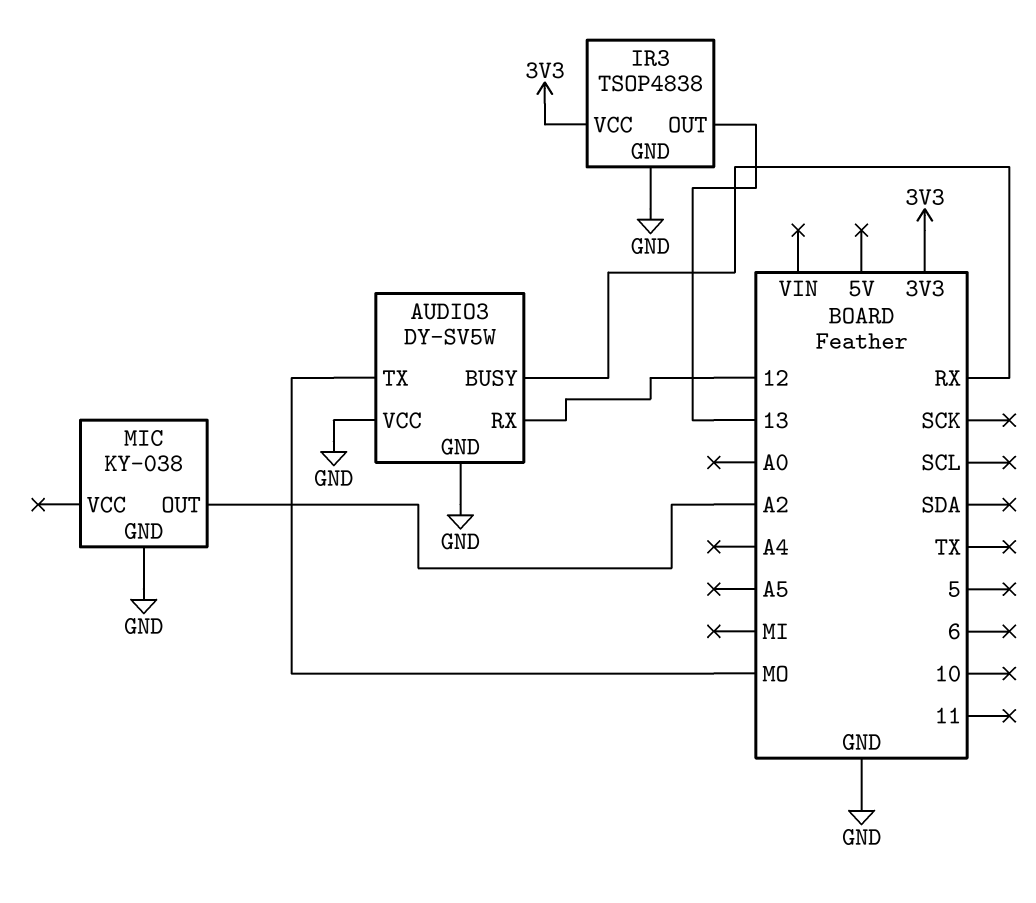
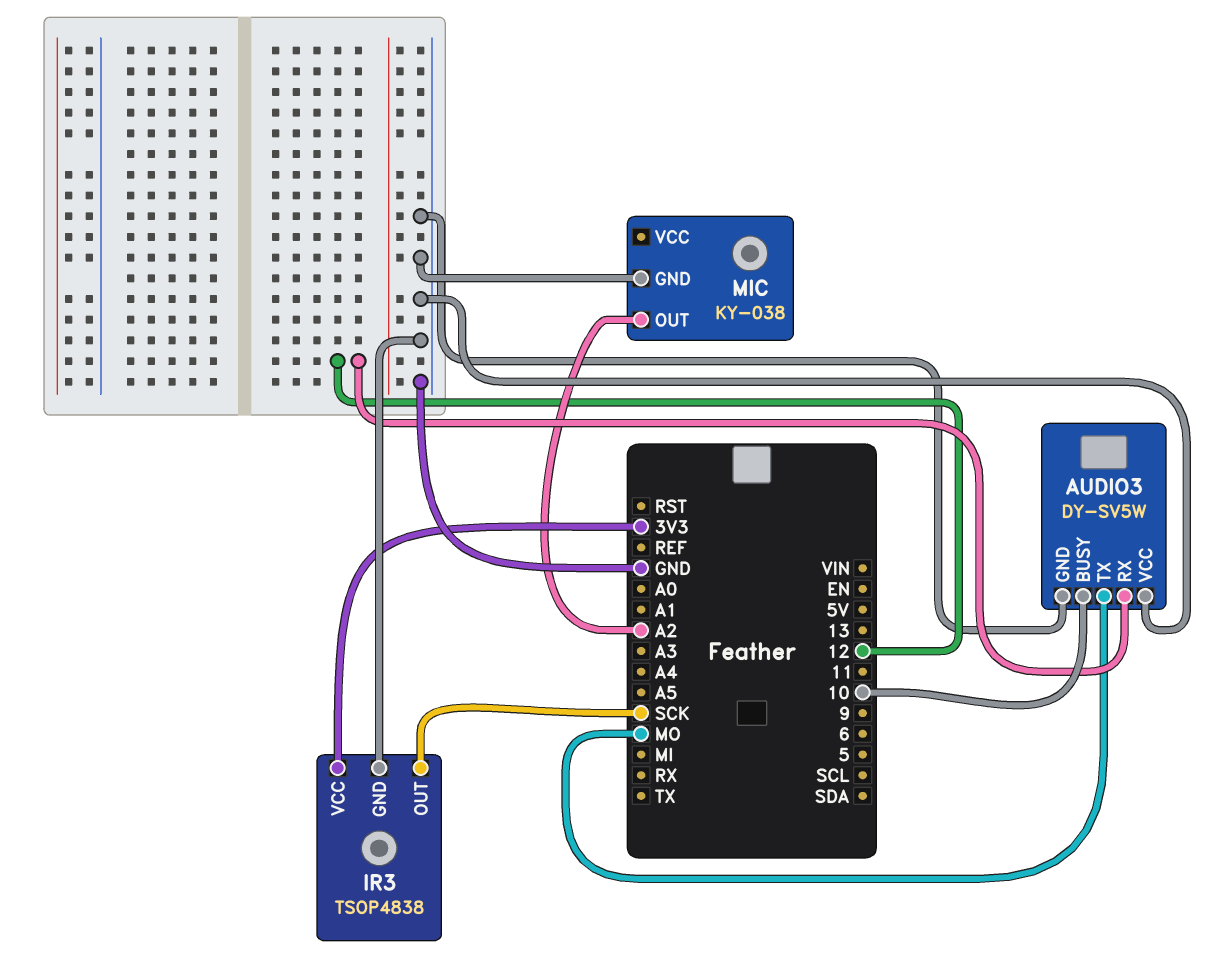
AUDIO3 pin BUSY: RX -> 10
IR3 pin OUT: 13 -> SCK

